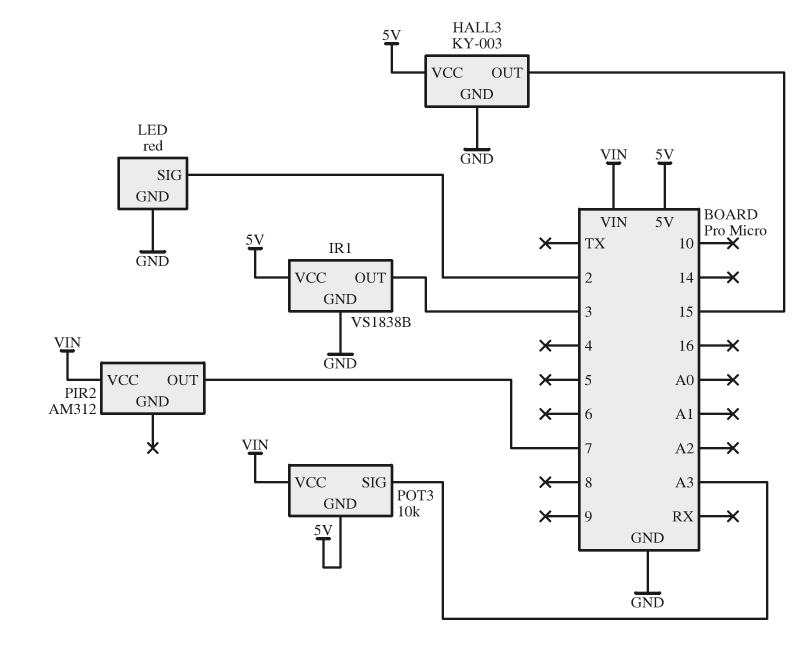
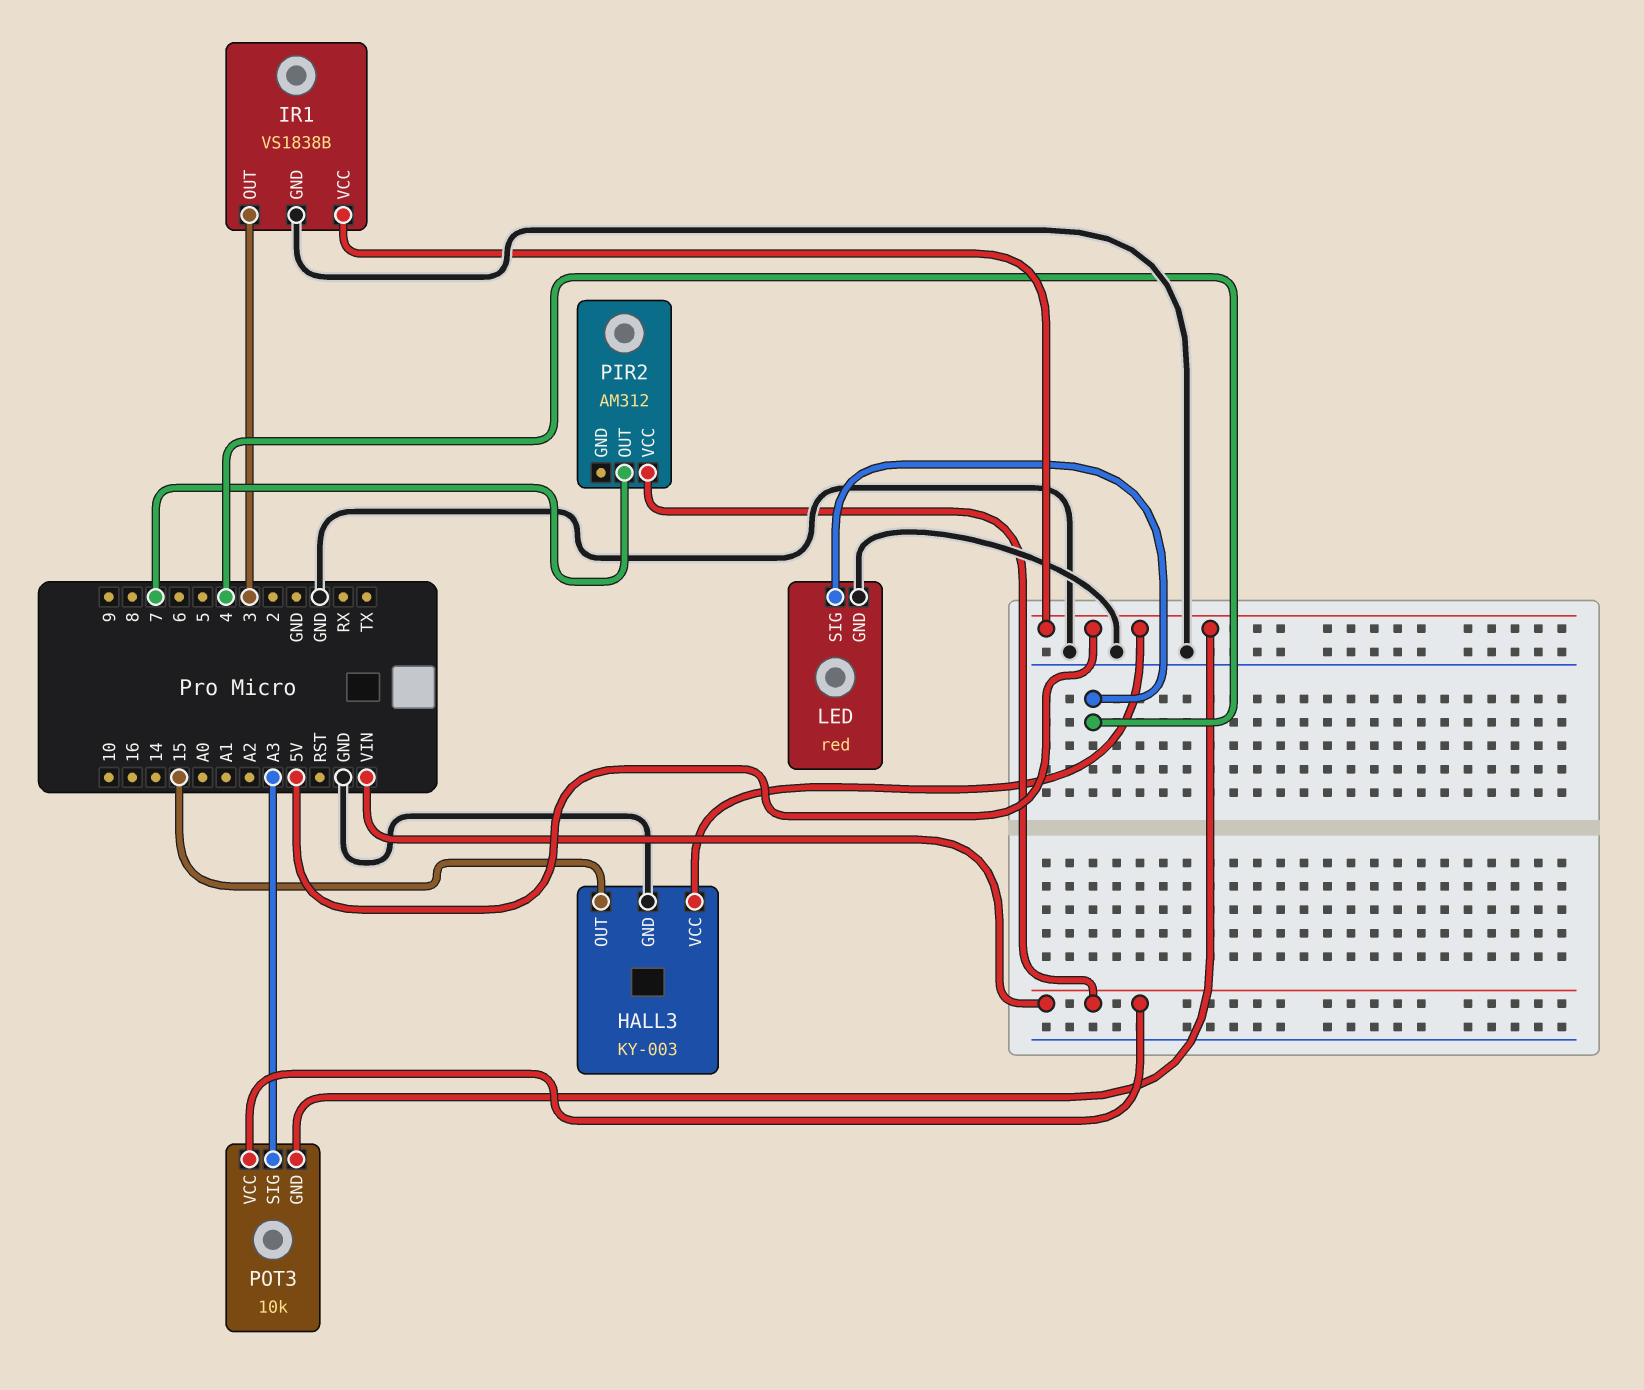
LED pin SIG: 2 -> 4

